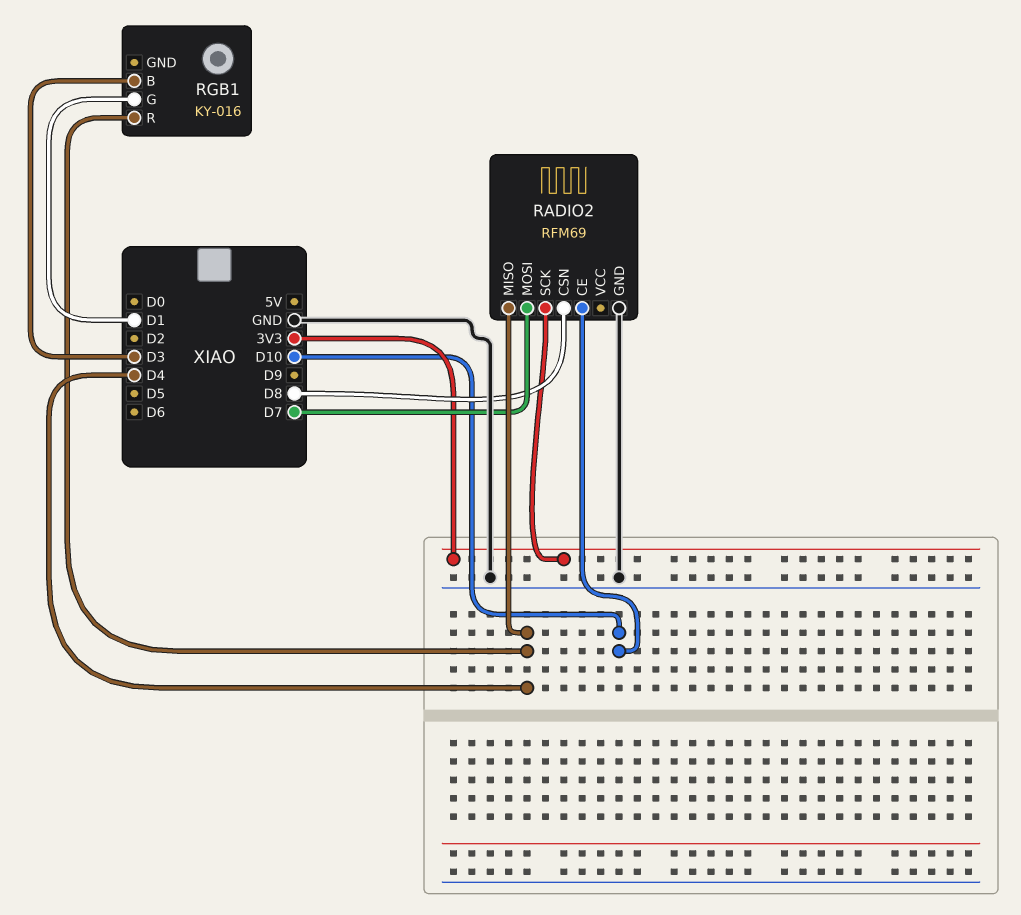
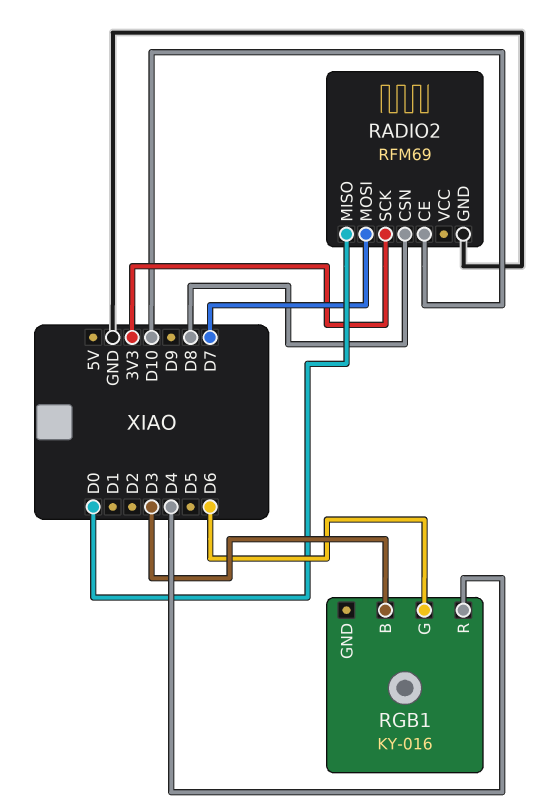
RADIO2 pin MISO: D4 -> D0
RGB1 pin G: D1 -> D6

